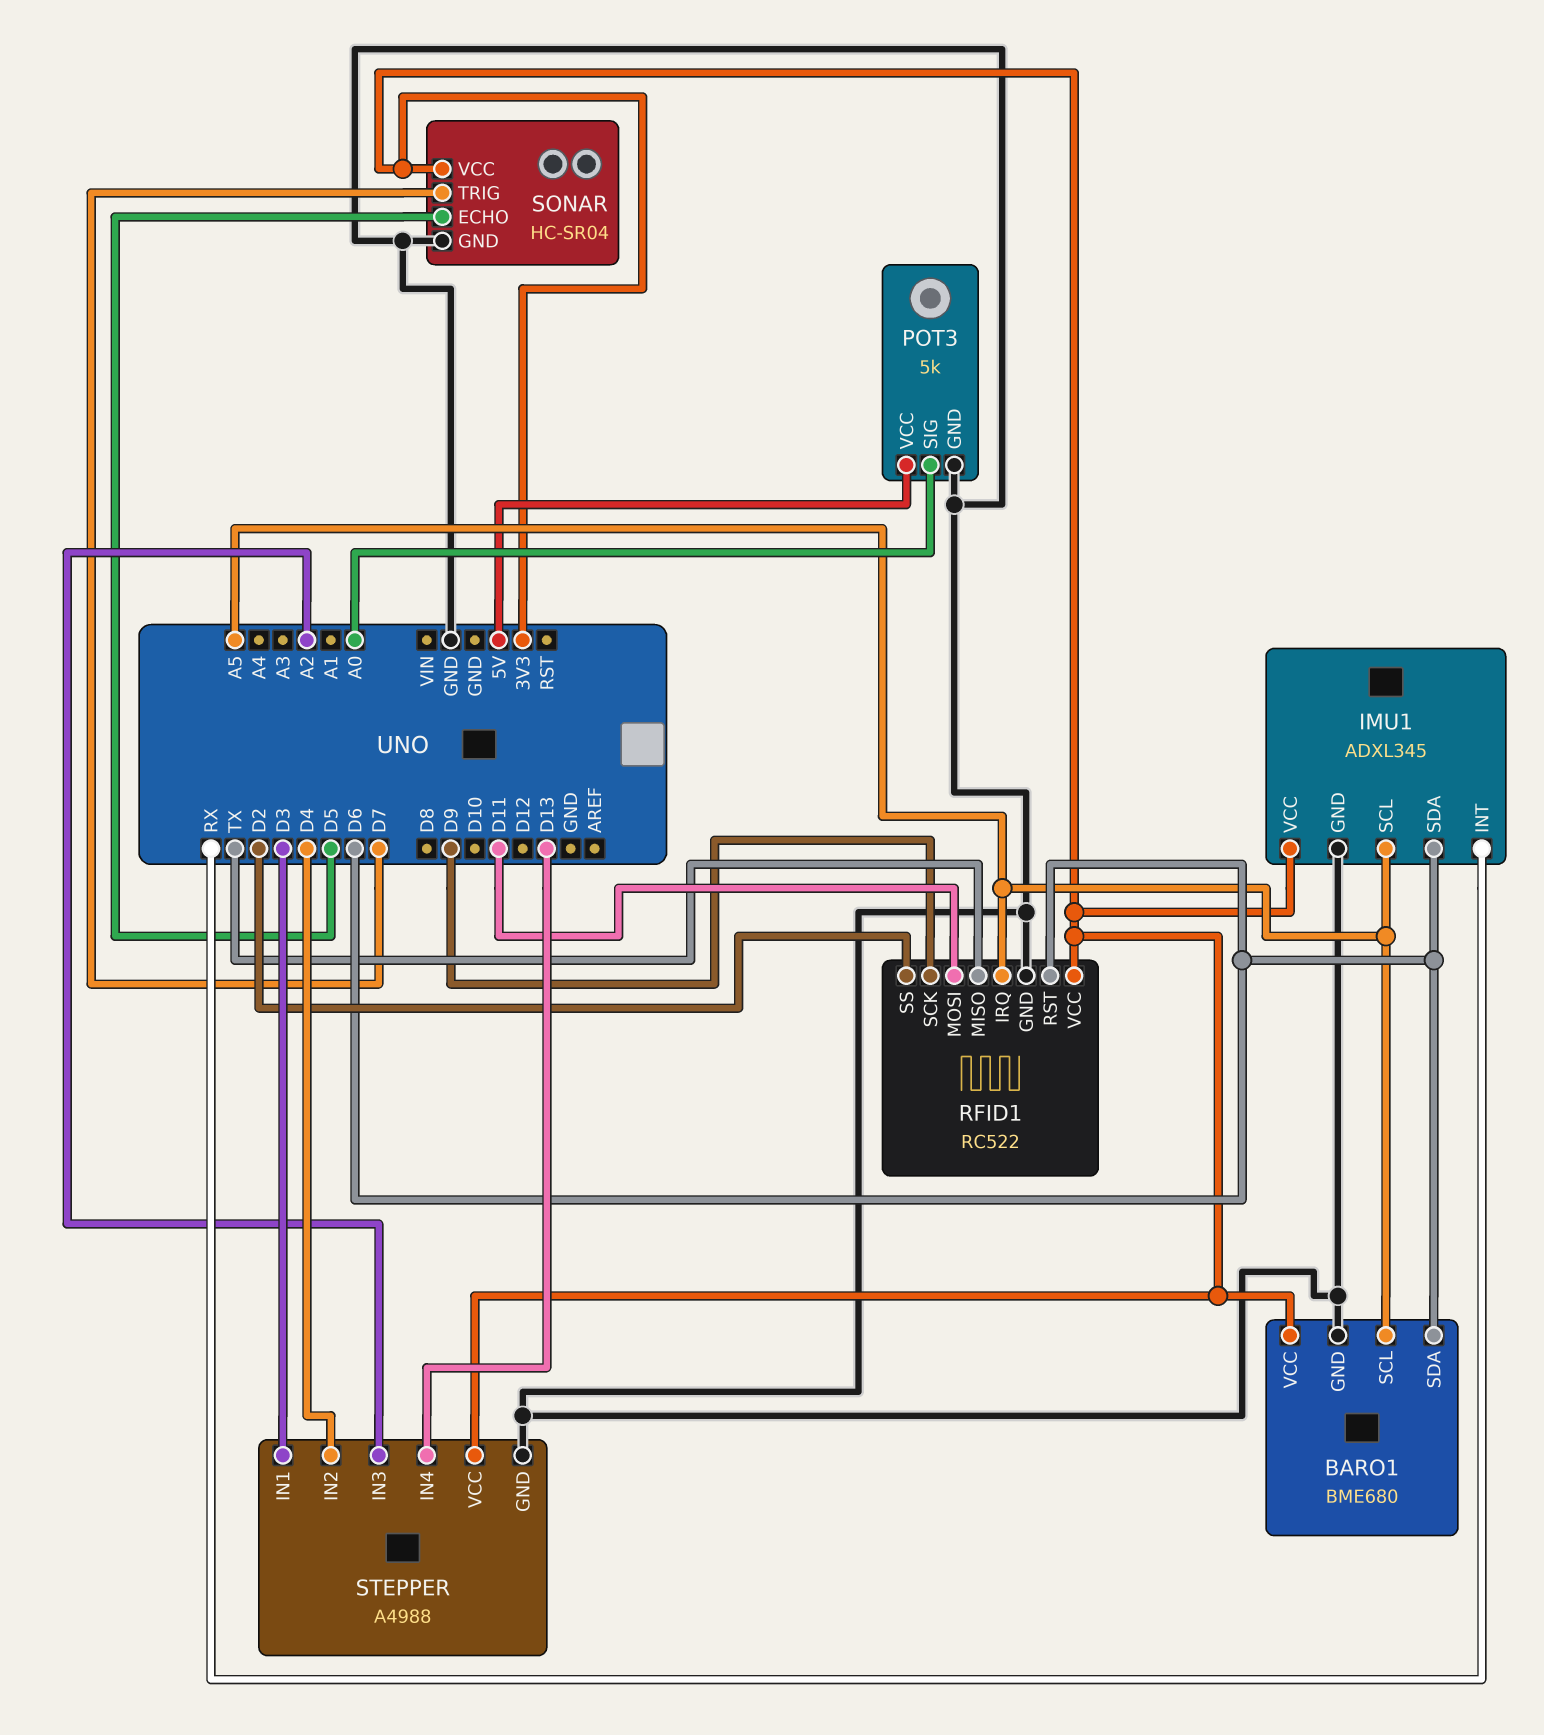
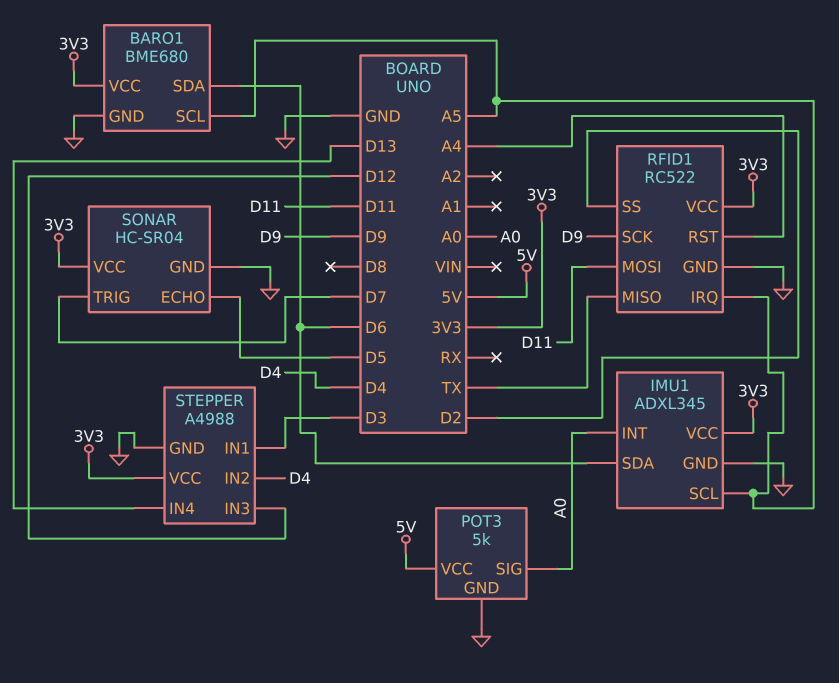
IMU1 pin INT: RX -> A0
RFID1 pin RST: D6 -> A4
STEPPER pin IN3: A2 -> D12

